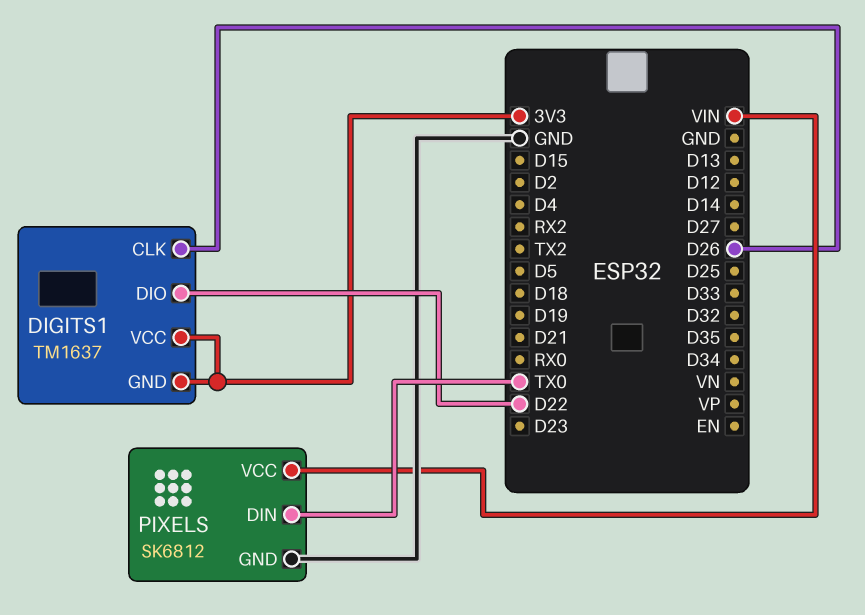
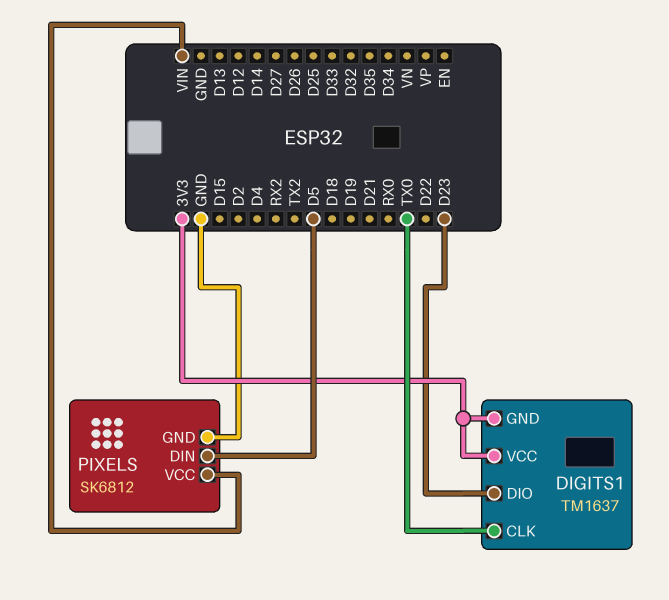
DIGITS1 pin CLK: D26 -> TX0
DIGITS1 pin DIO: D22 -> D23
PIXELS pin DIN: TX0 -> D5

